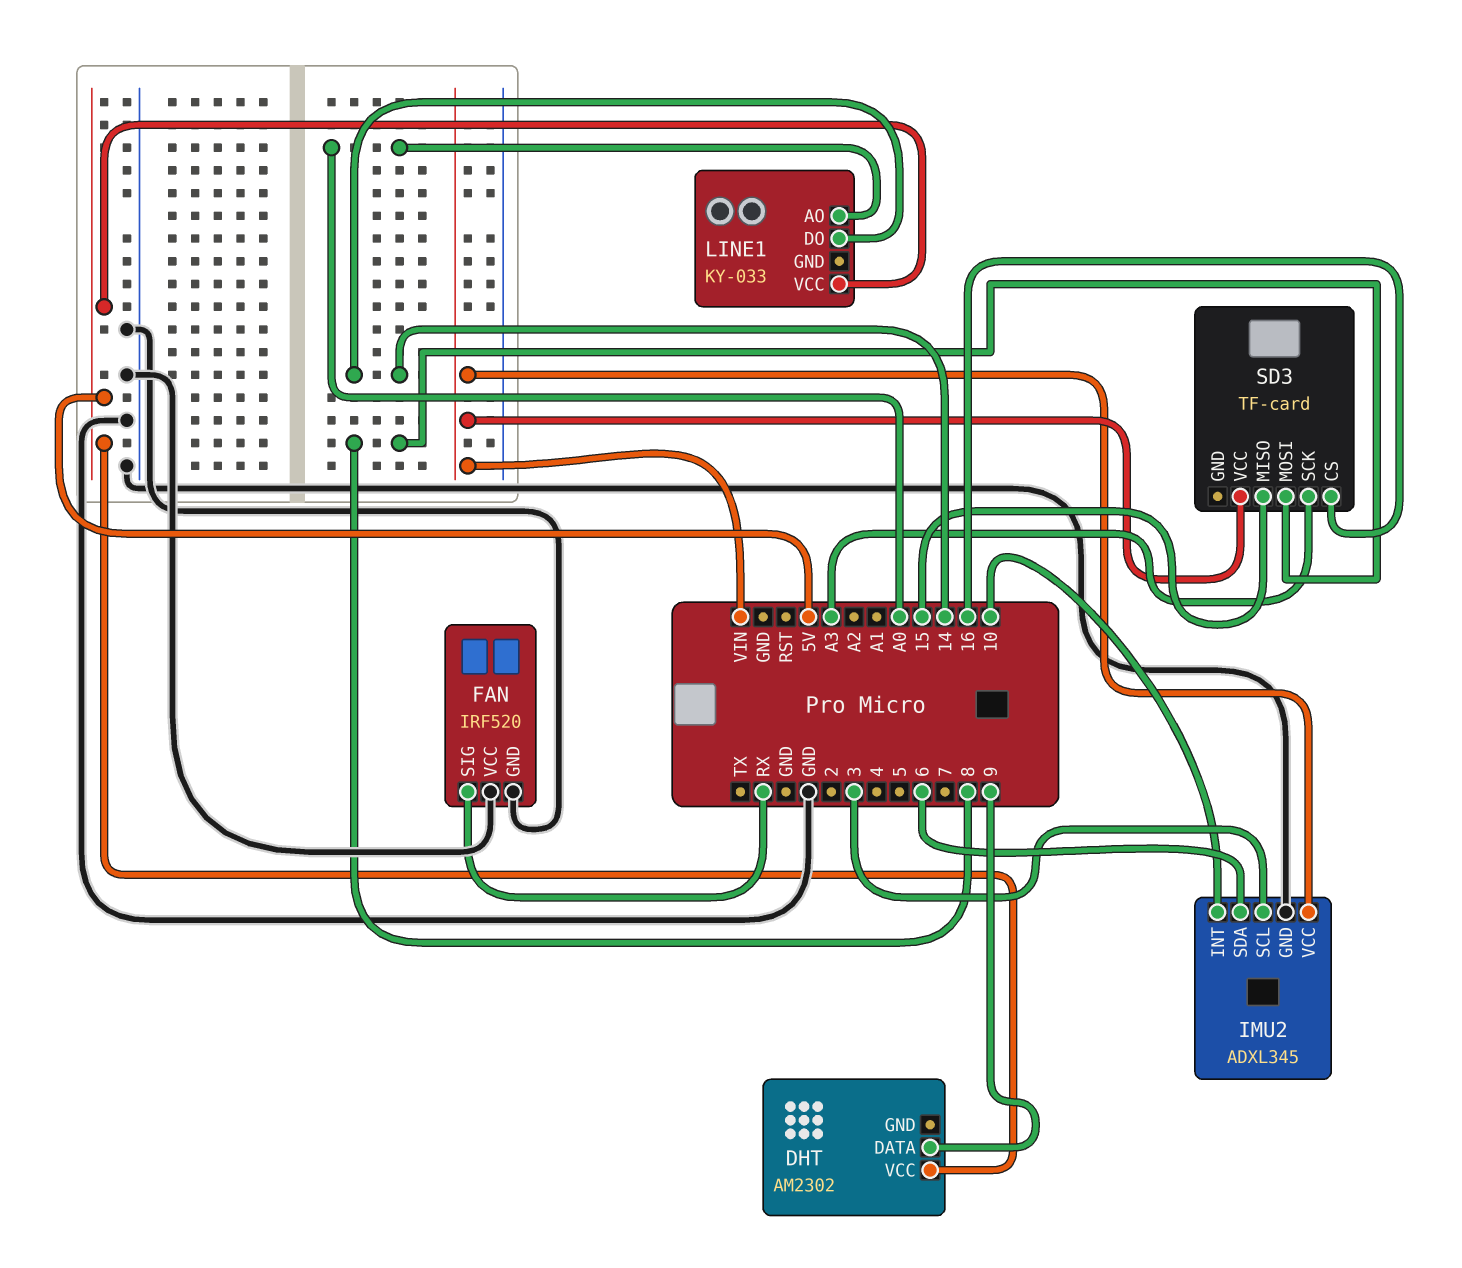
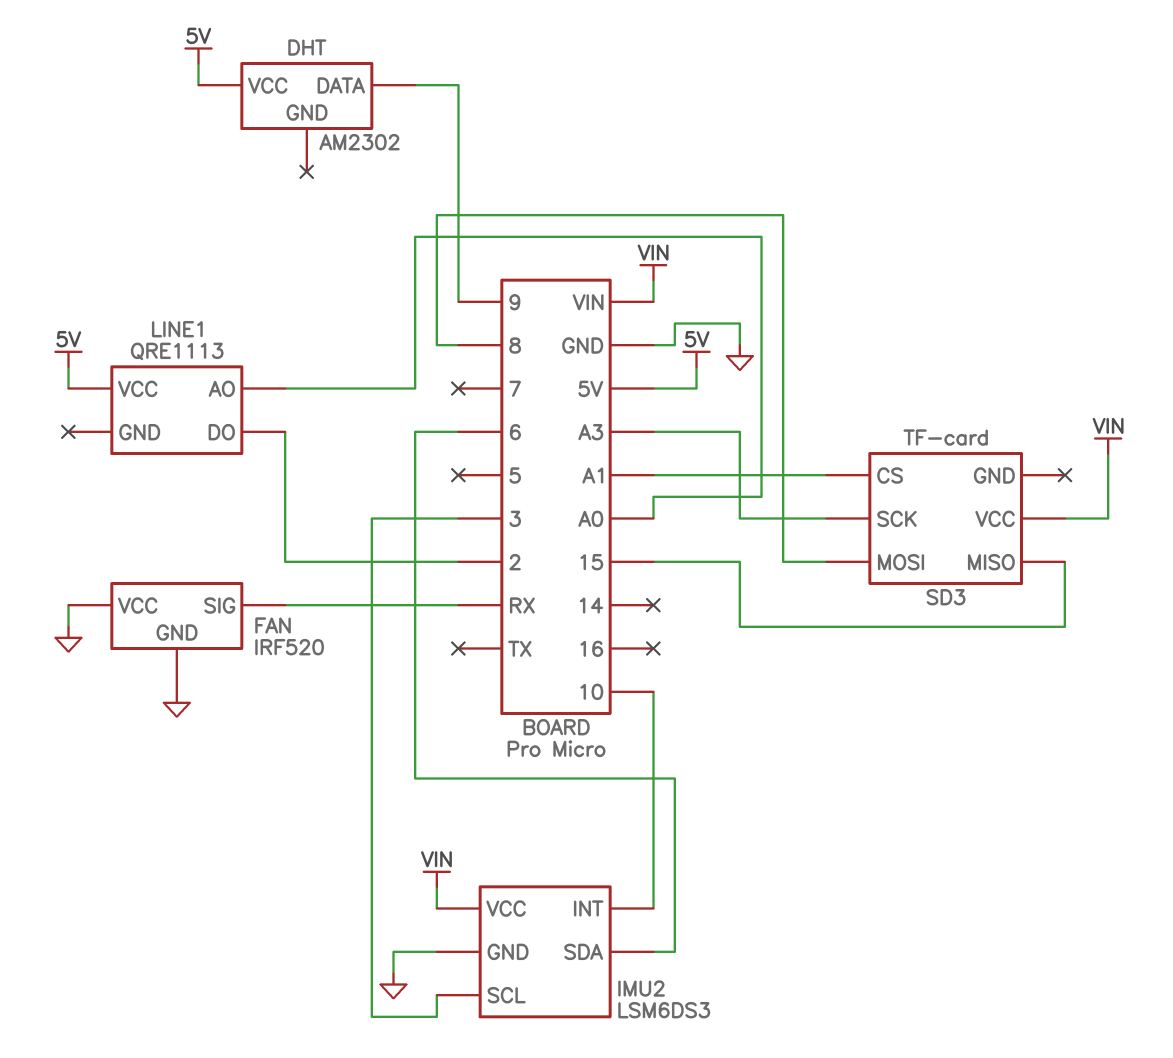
IMU2: ADXL345 -> LSM6DS3
LINE1: KY-033 -> QRE1113
LINE1 pin DO: 14 -> 2
SD3 pin CS: 16 -> A1

